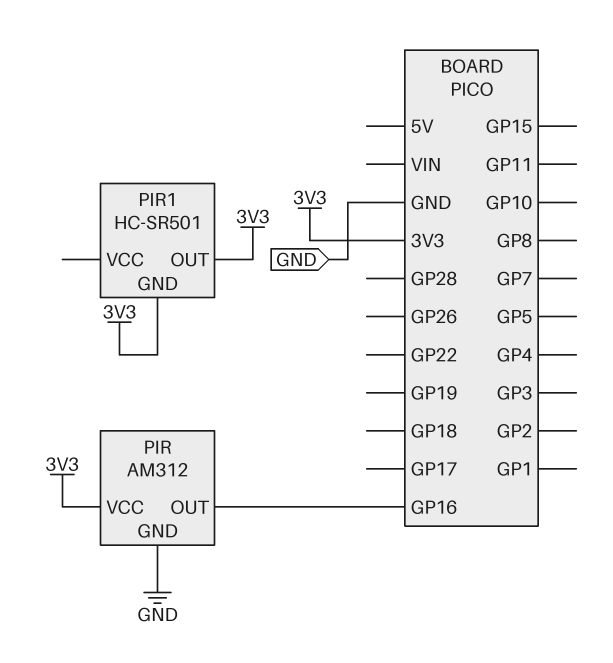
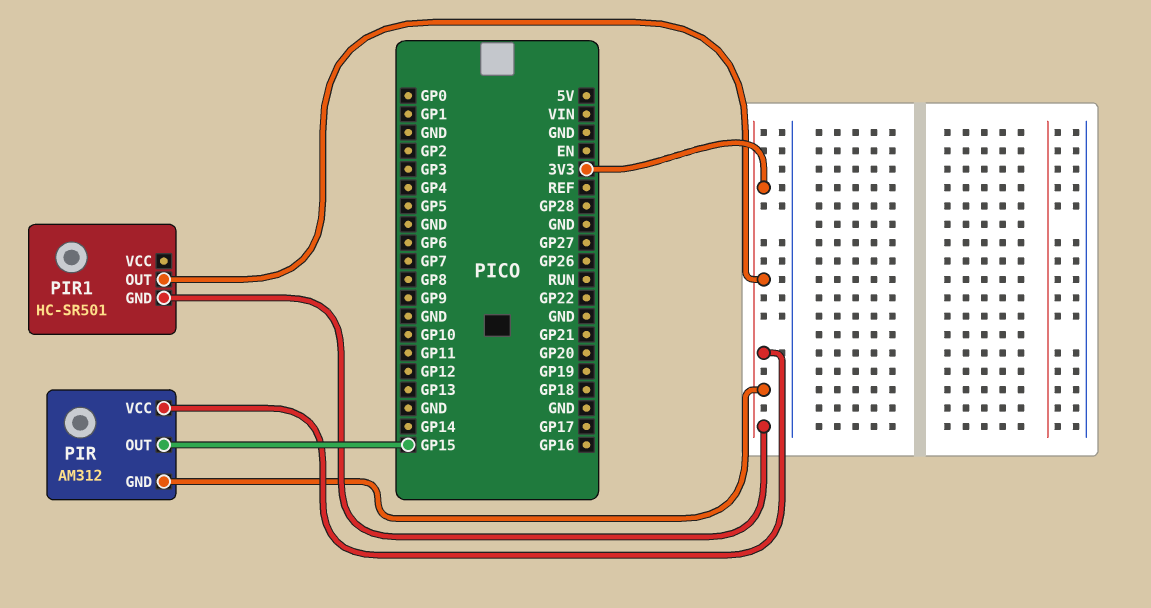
PIR pin GND: GND -> 3V3
PIR pin OUT: GP16 -> GP15

